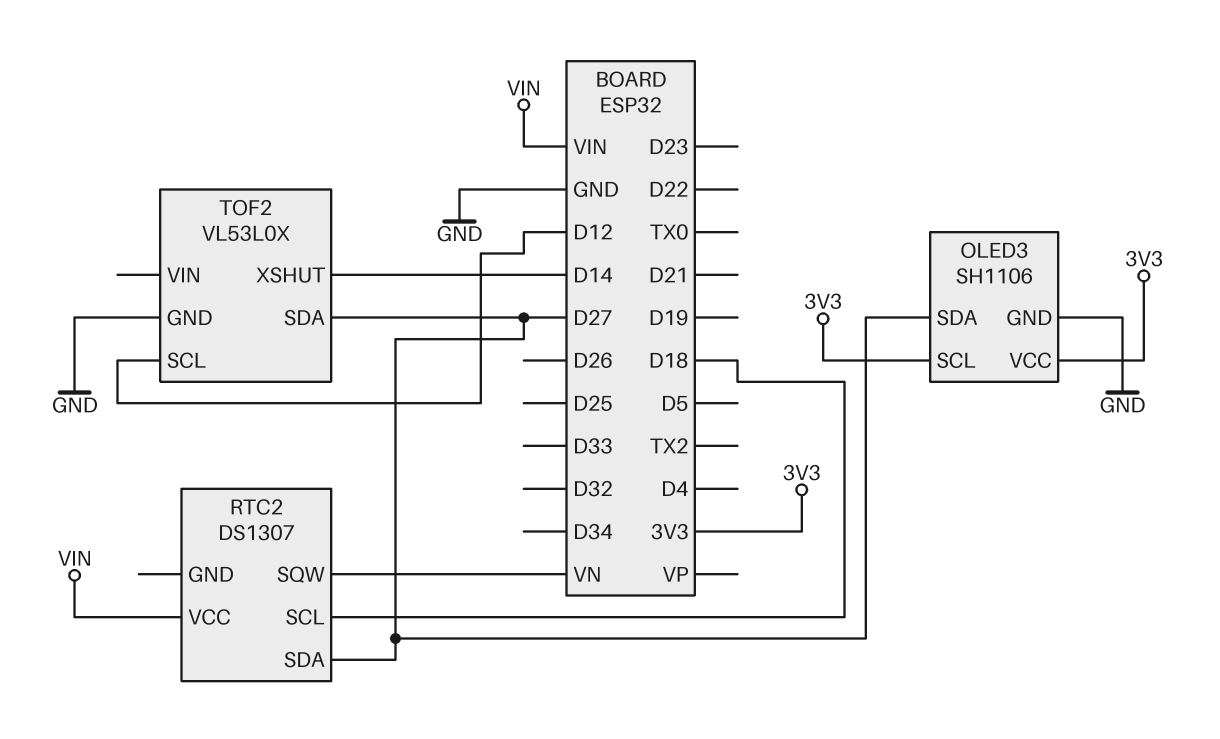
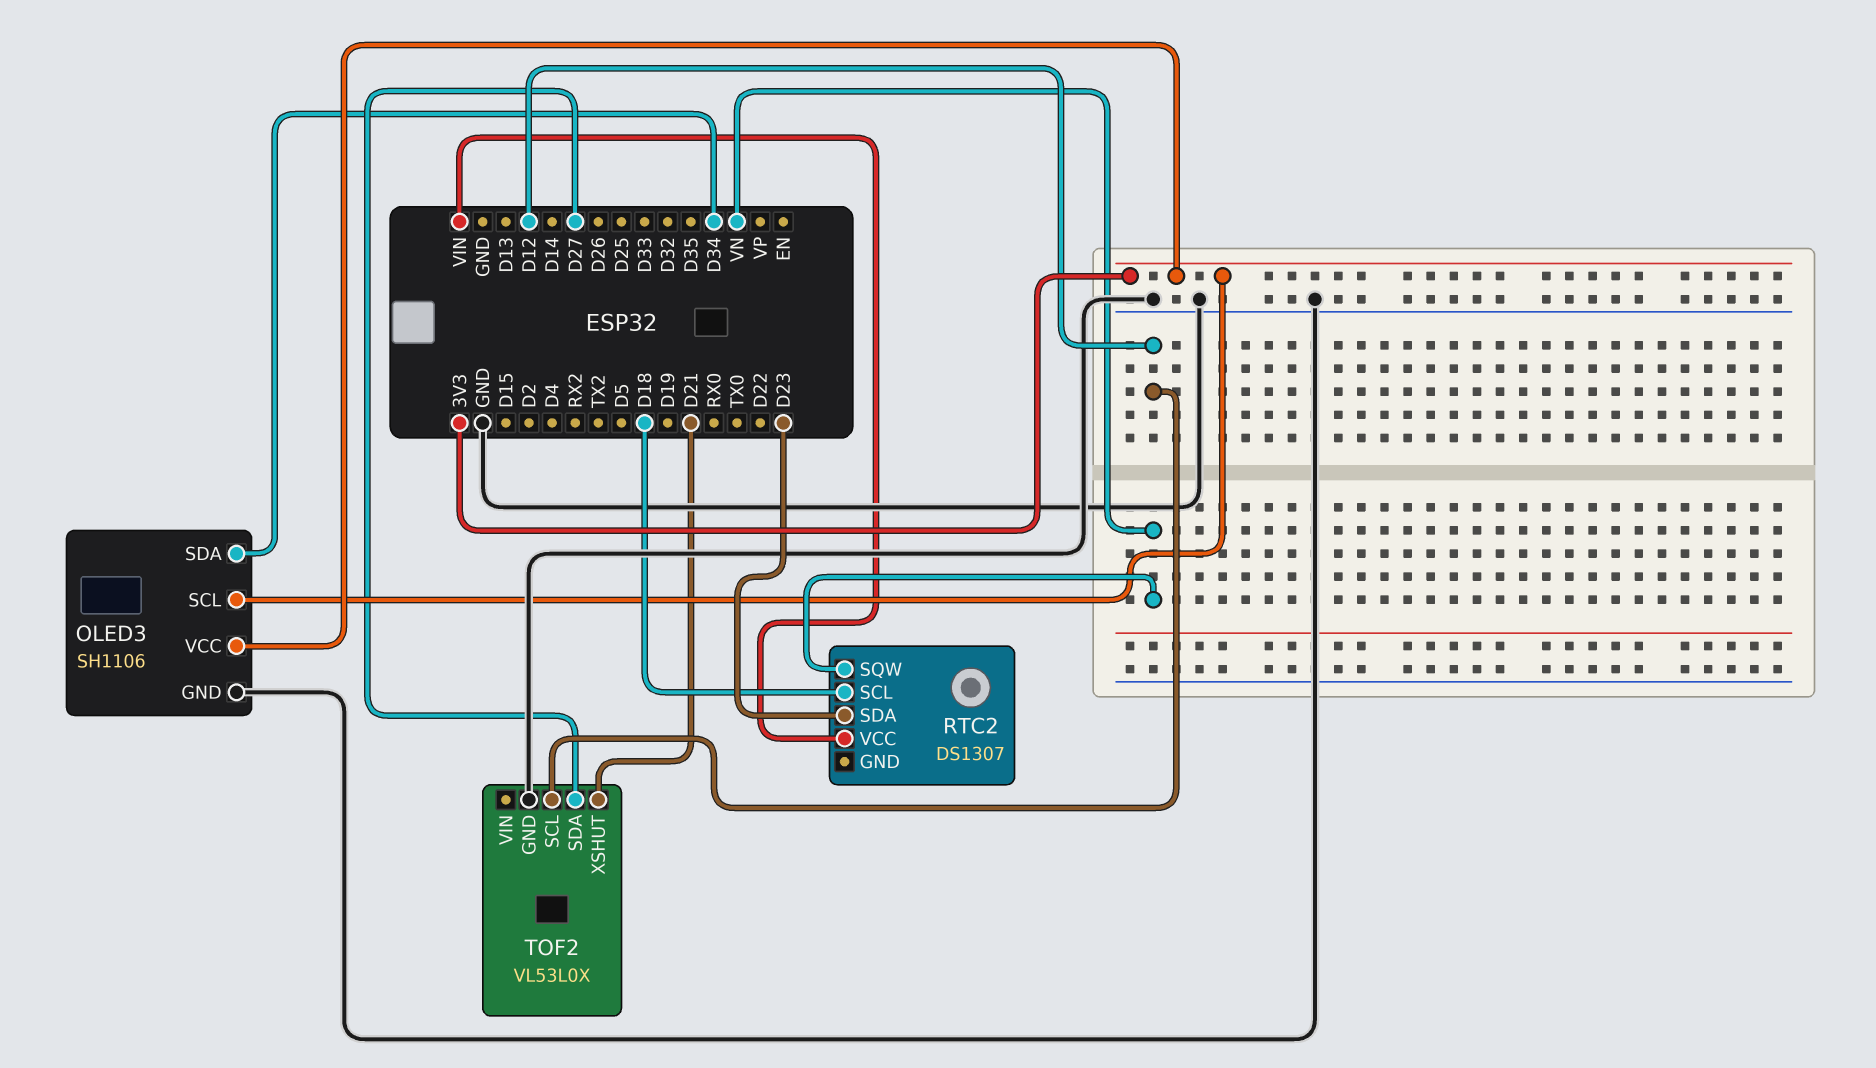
OLED3 pin SDA: D27 -> D34
RTC2 pin SDA: D27 -> D23
TOF2 pin XSHUT: D14 -> D21

